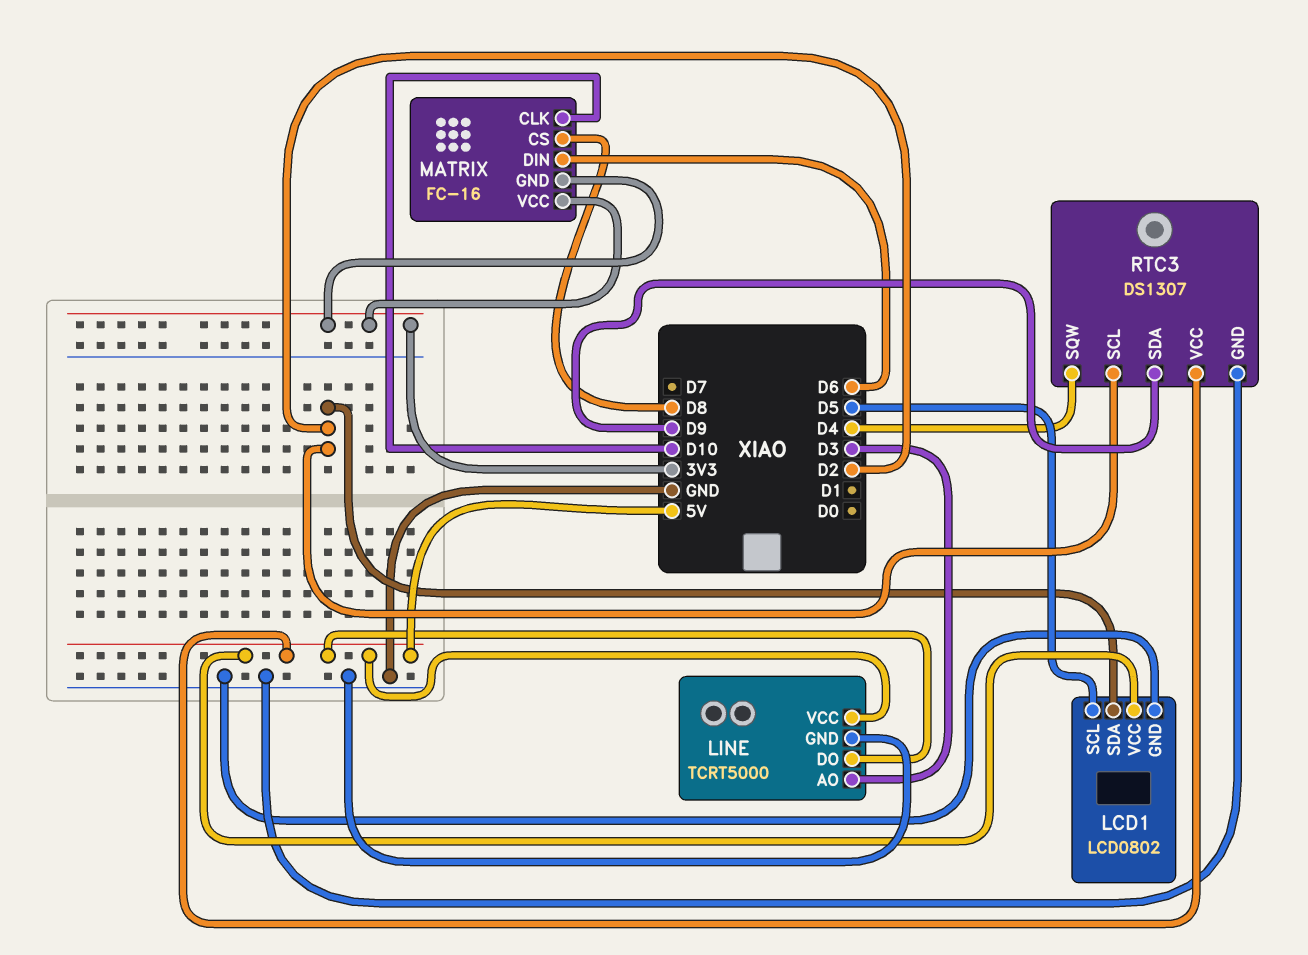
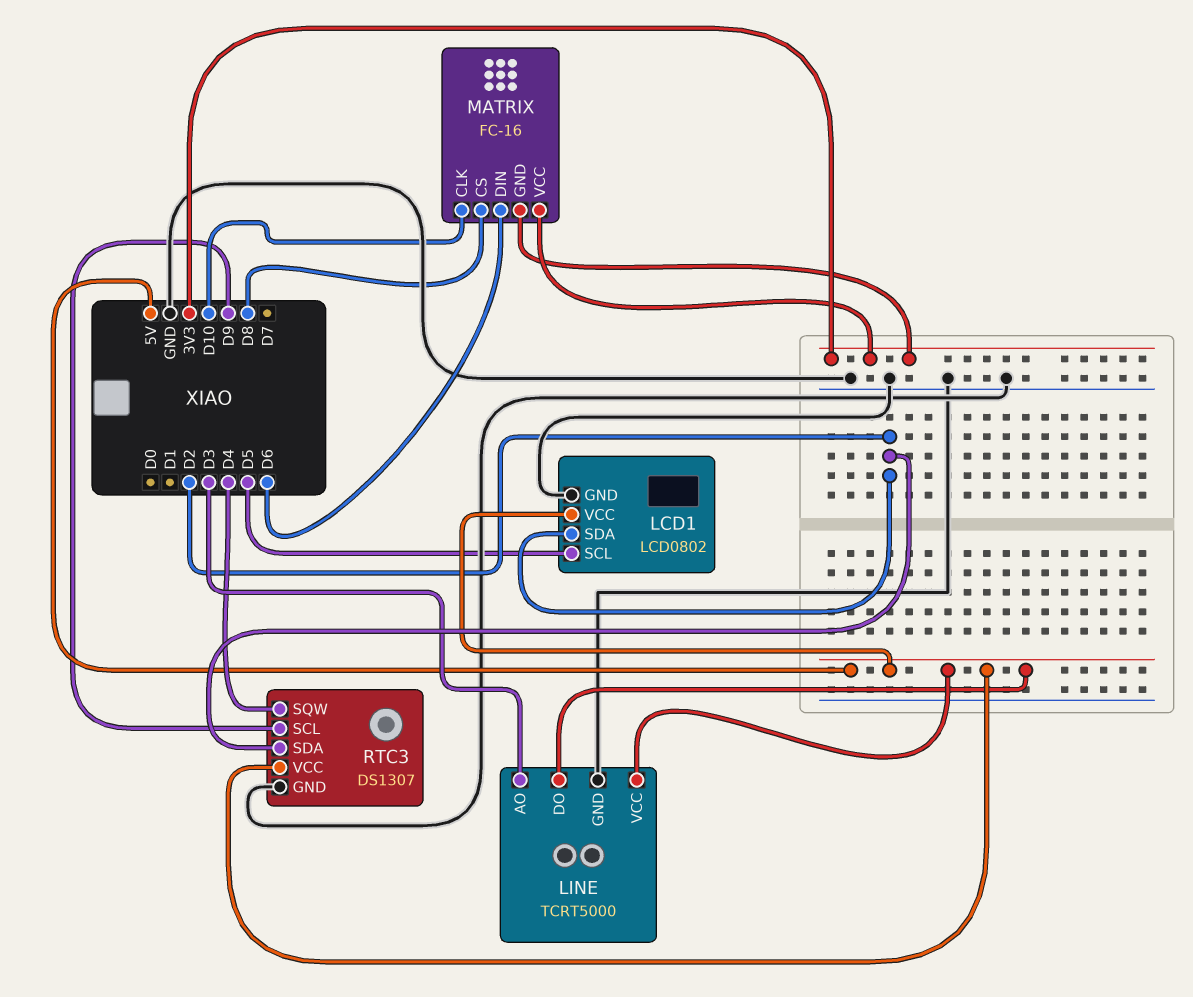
RTC3 pin SCL: D2 -> D9
RTC3 pin SDA: D9 -> D2

